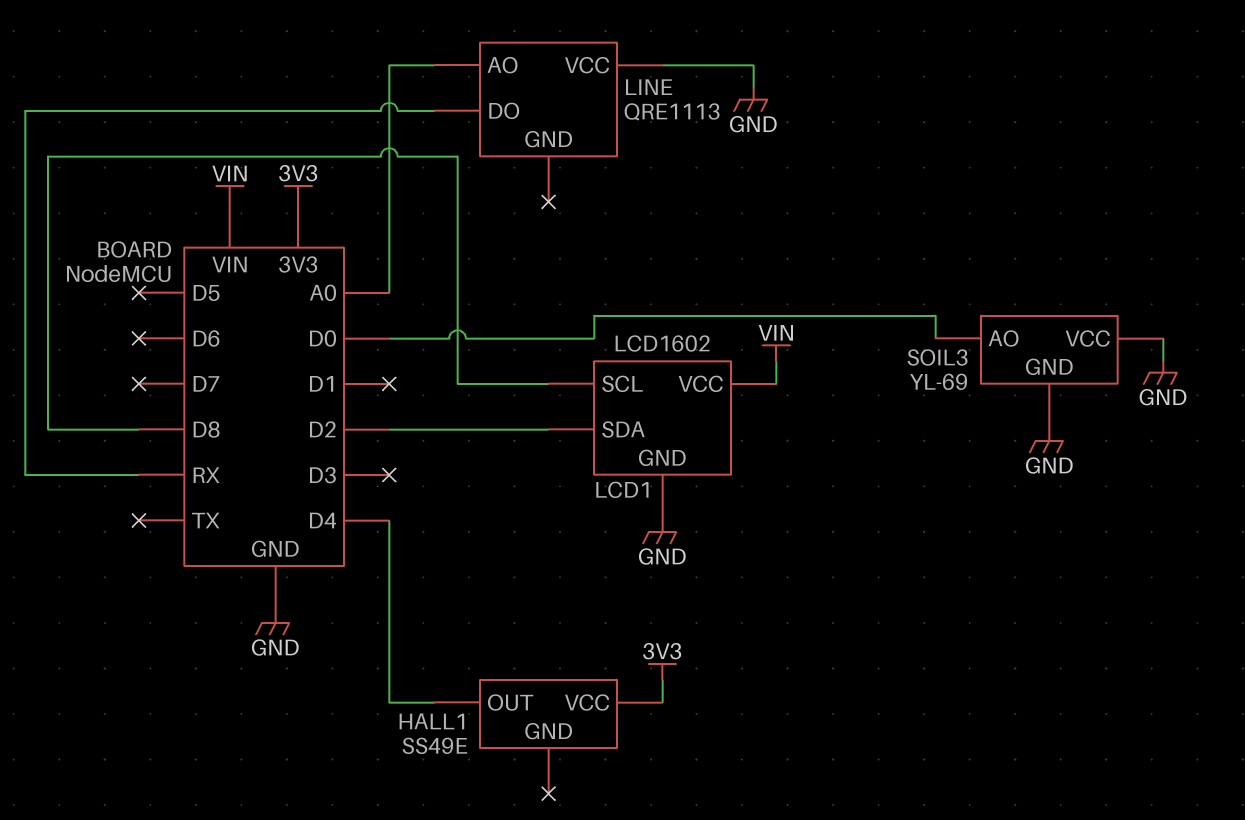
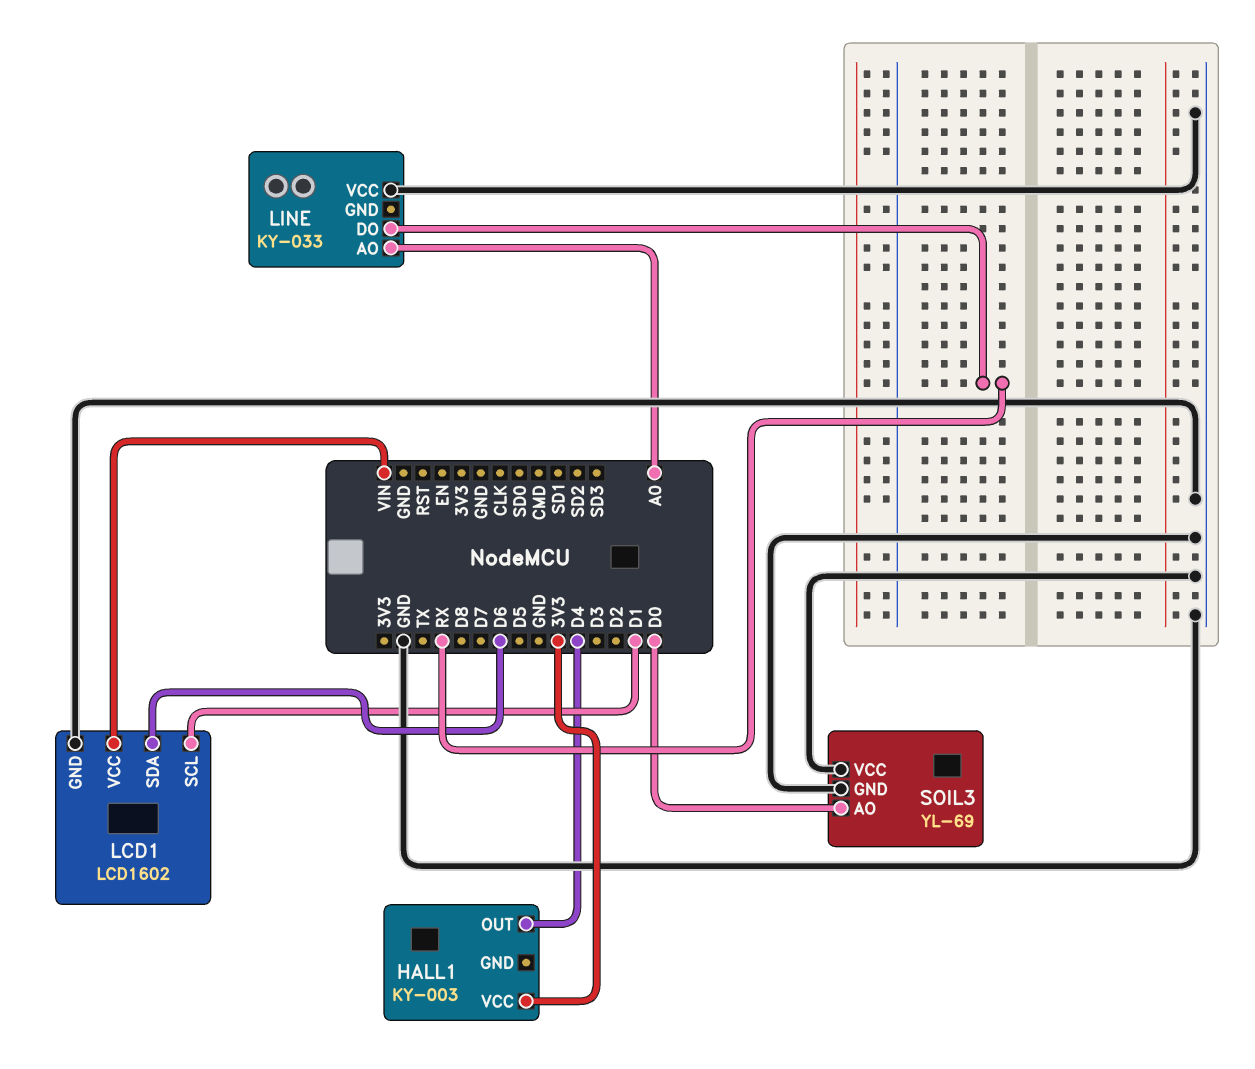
HALL1: SS49E -> KY-003
LCD1 pin SCL: D8 -> D1
LCD1 pin SDA: D2 -> D6
LINE: QRE1113 -> KY-033

